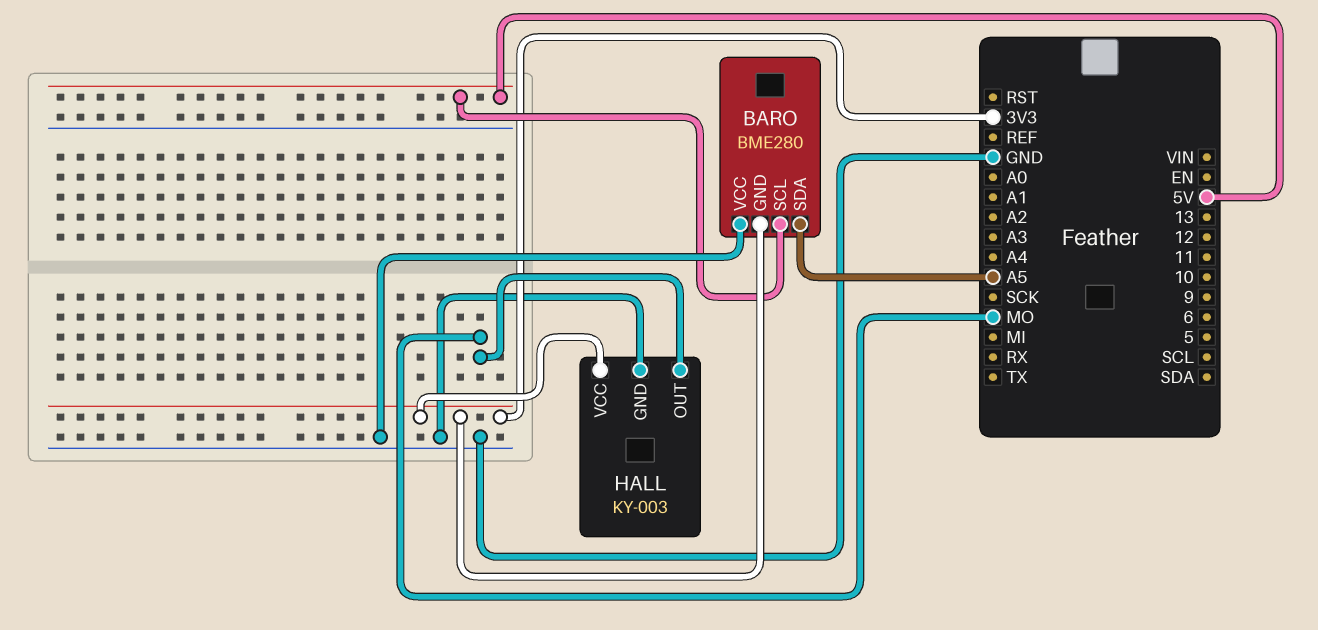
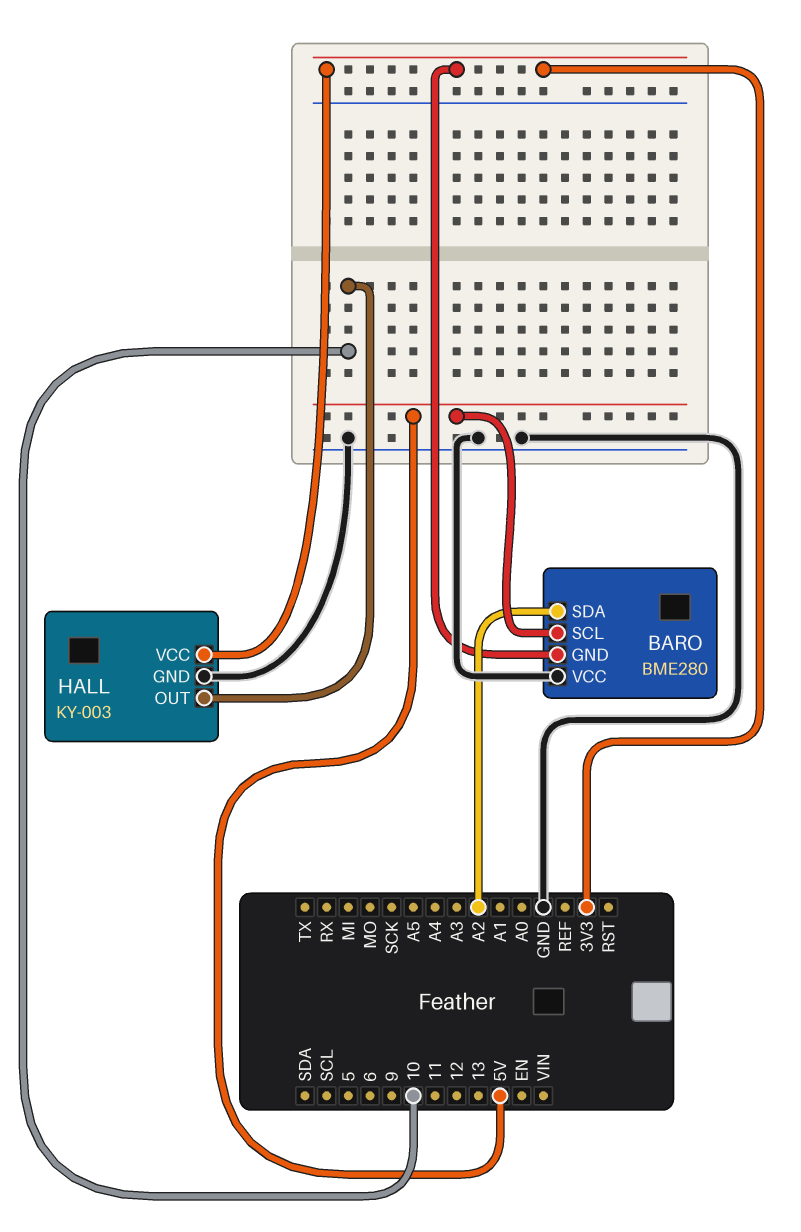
BARO pin SDA: A5 -> A2
HALL pin OUT: MO -> 10

